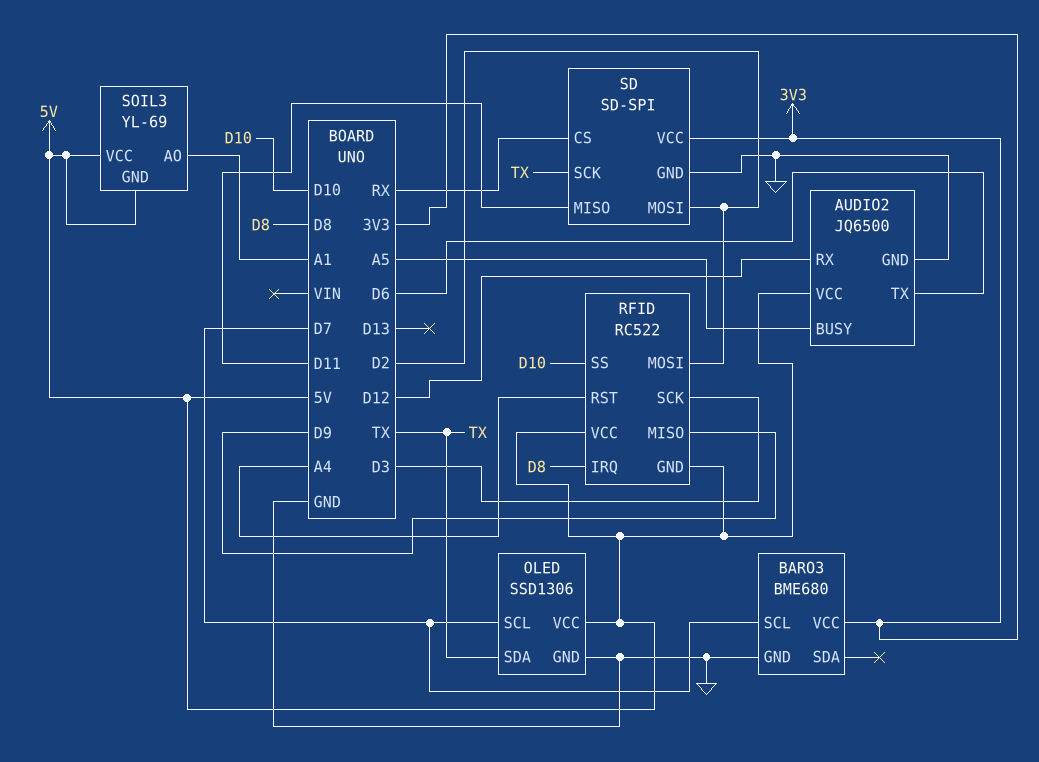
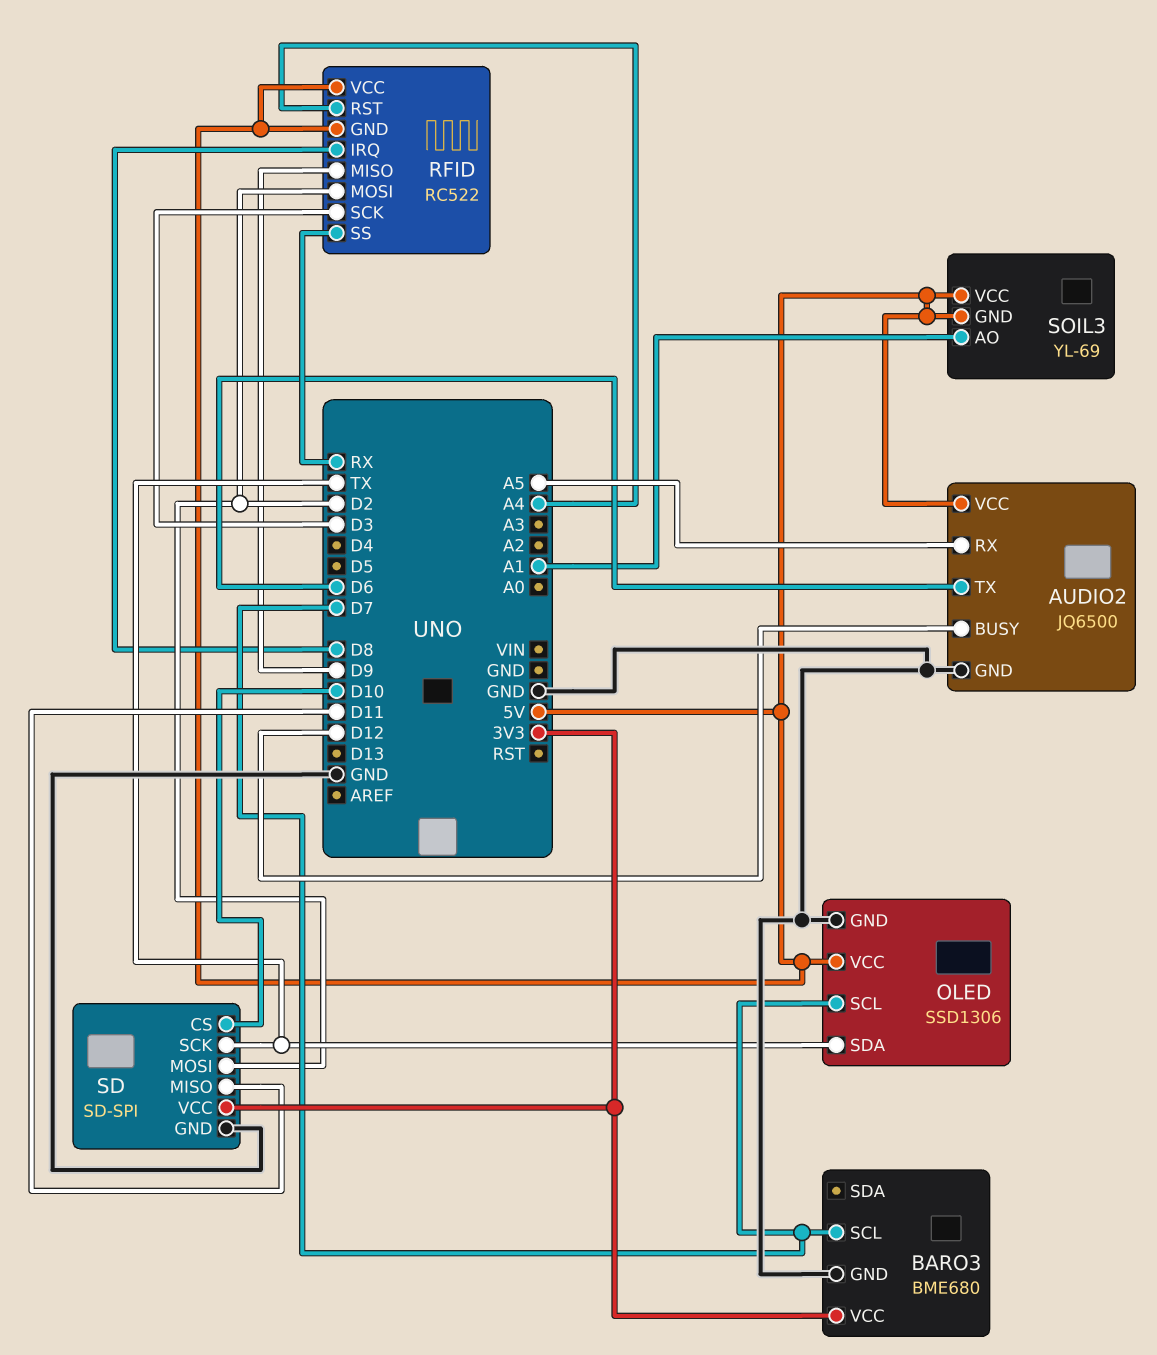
AUDIO2 pin BUSY: A5 -> D12
AUDIO2 pin RX: D12 -> A5
RFID pin SS: D10 -> RX
SD pin CS: RX -> D10

